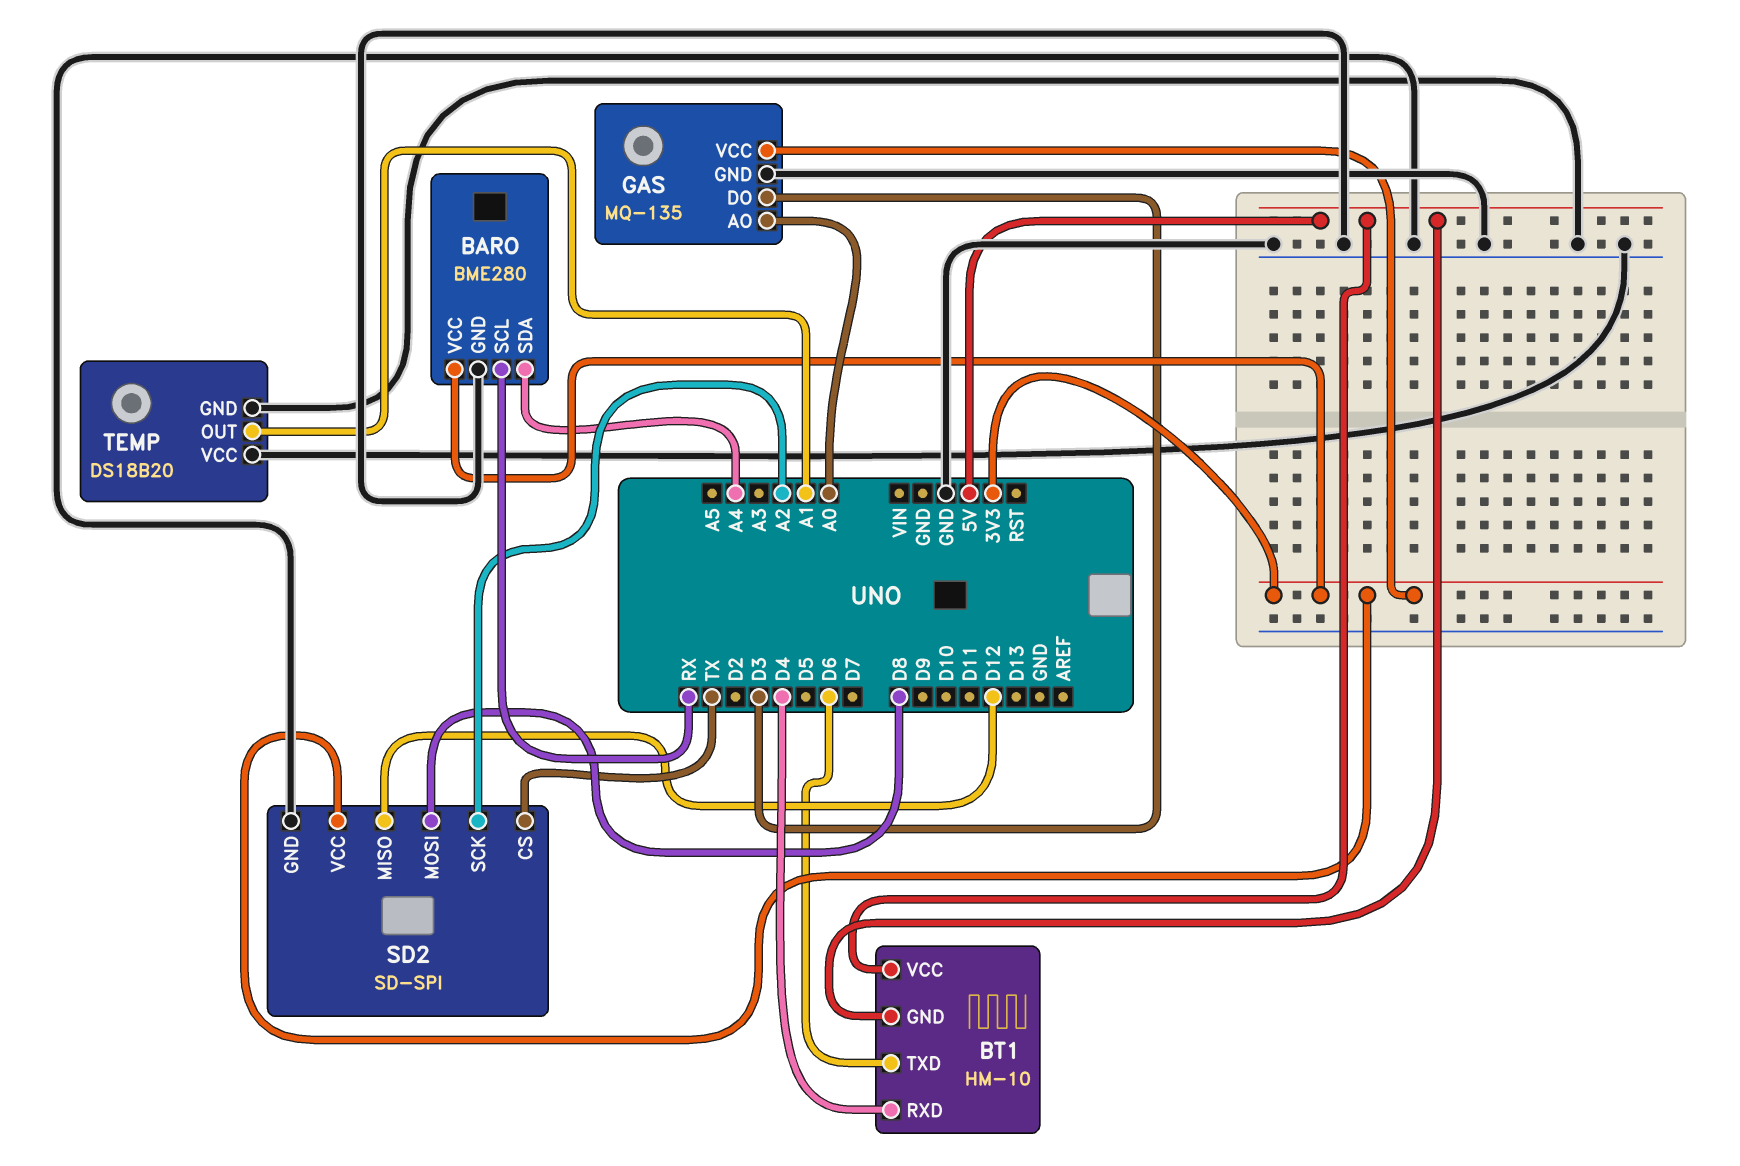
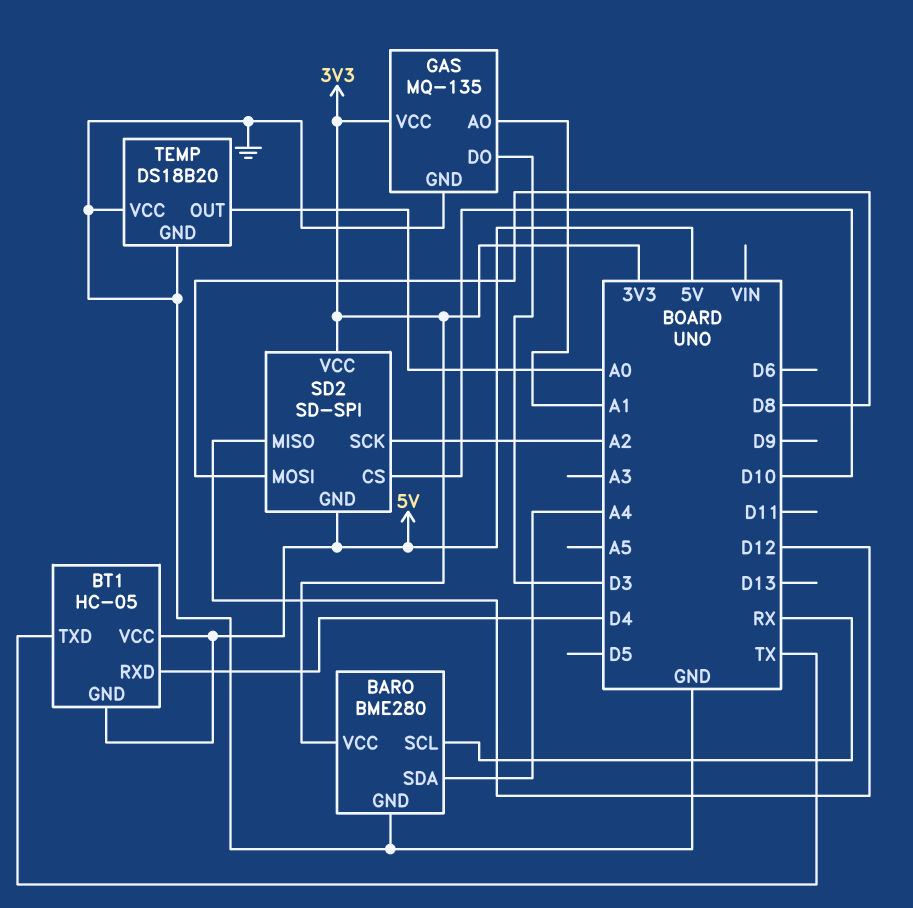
BT1: HM-10 -> HC-05
BT1 pin TXD: D6 -> TX
GAS pin AO: A0 -> A1
SD2 pin CS: TX -> D10
SD2 pin GND: GND -> 5V
TEMP pin OUT: A1 -> A0

